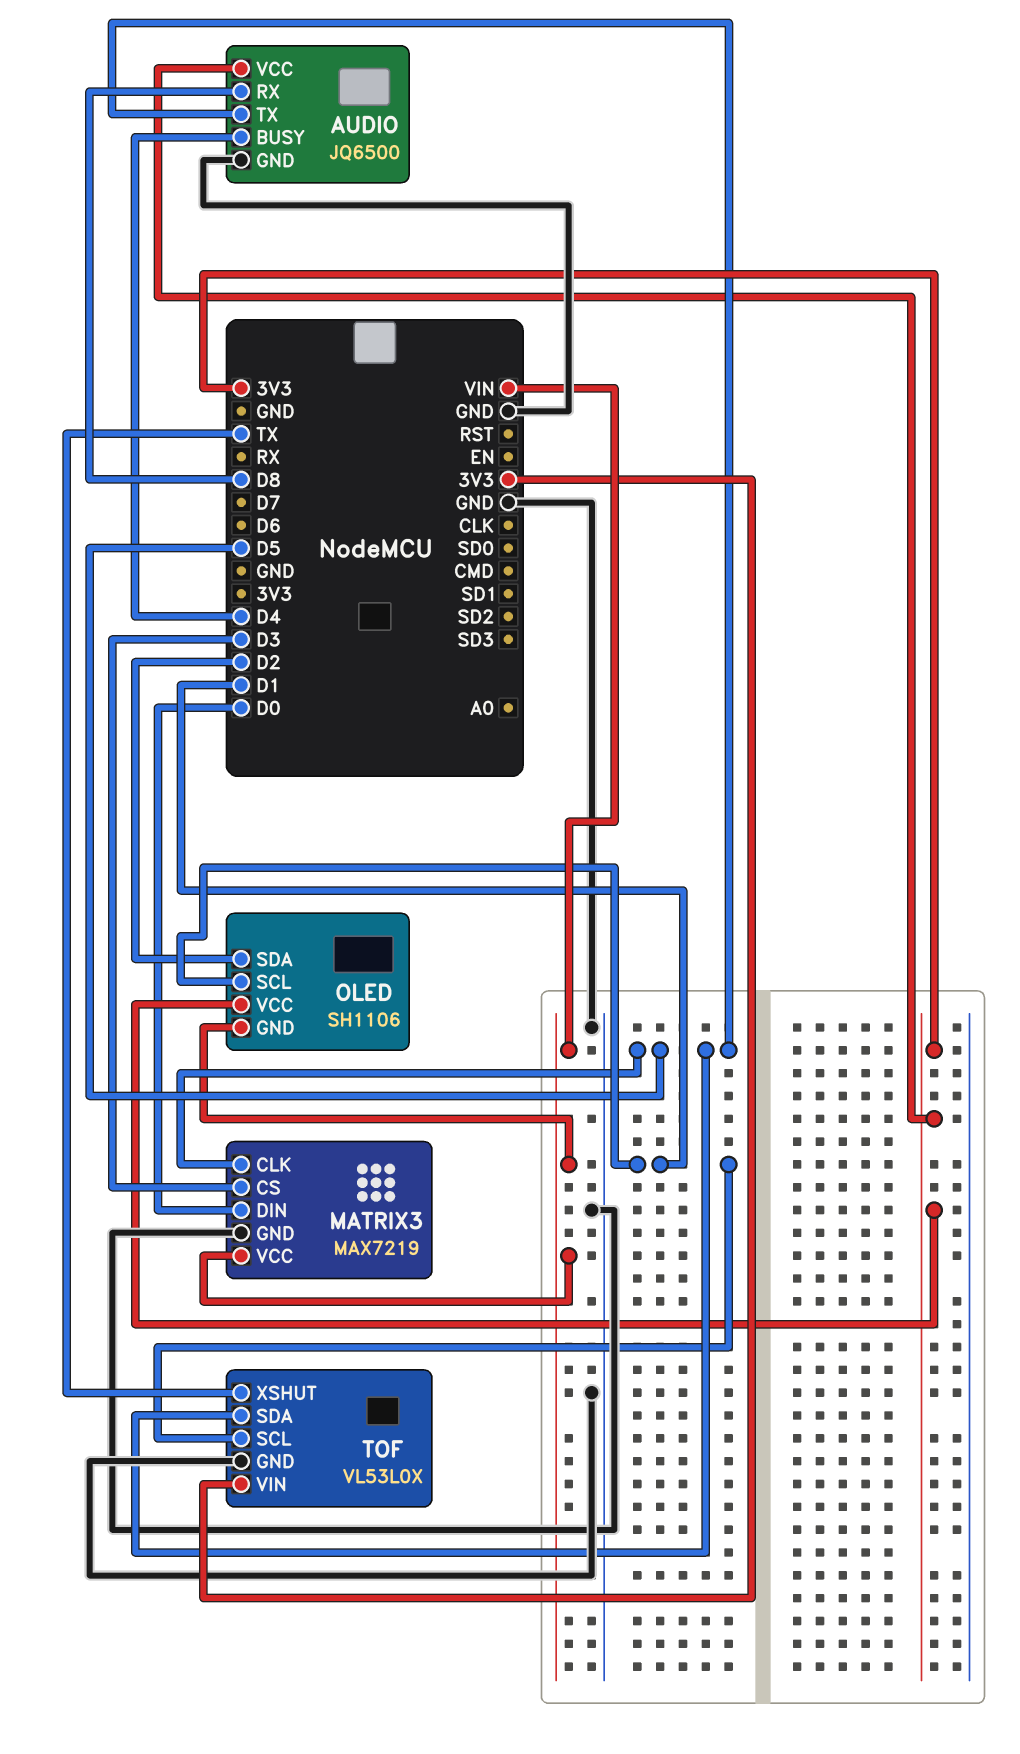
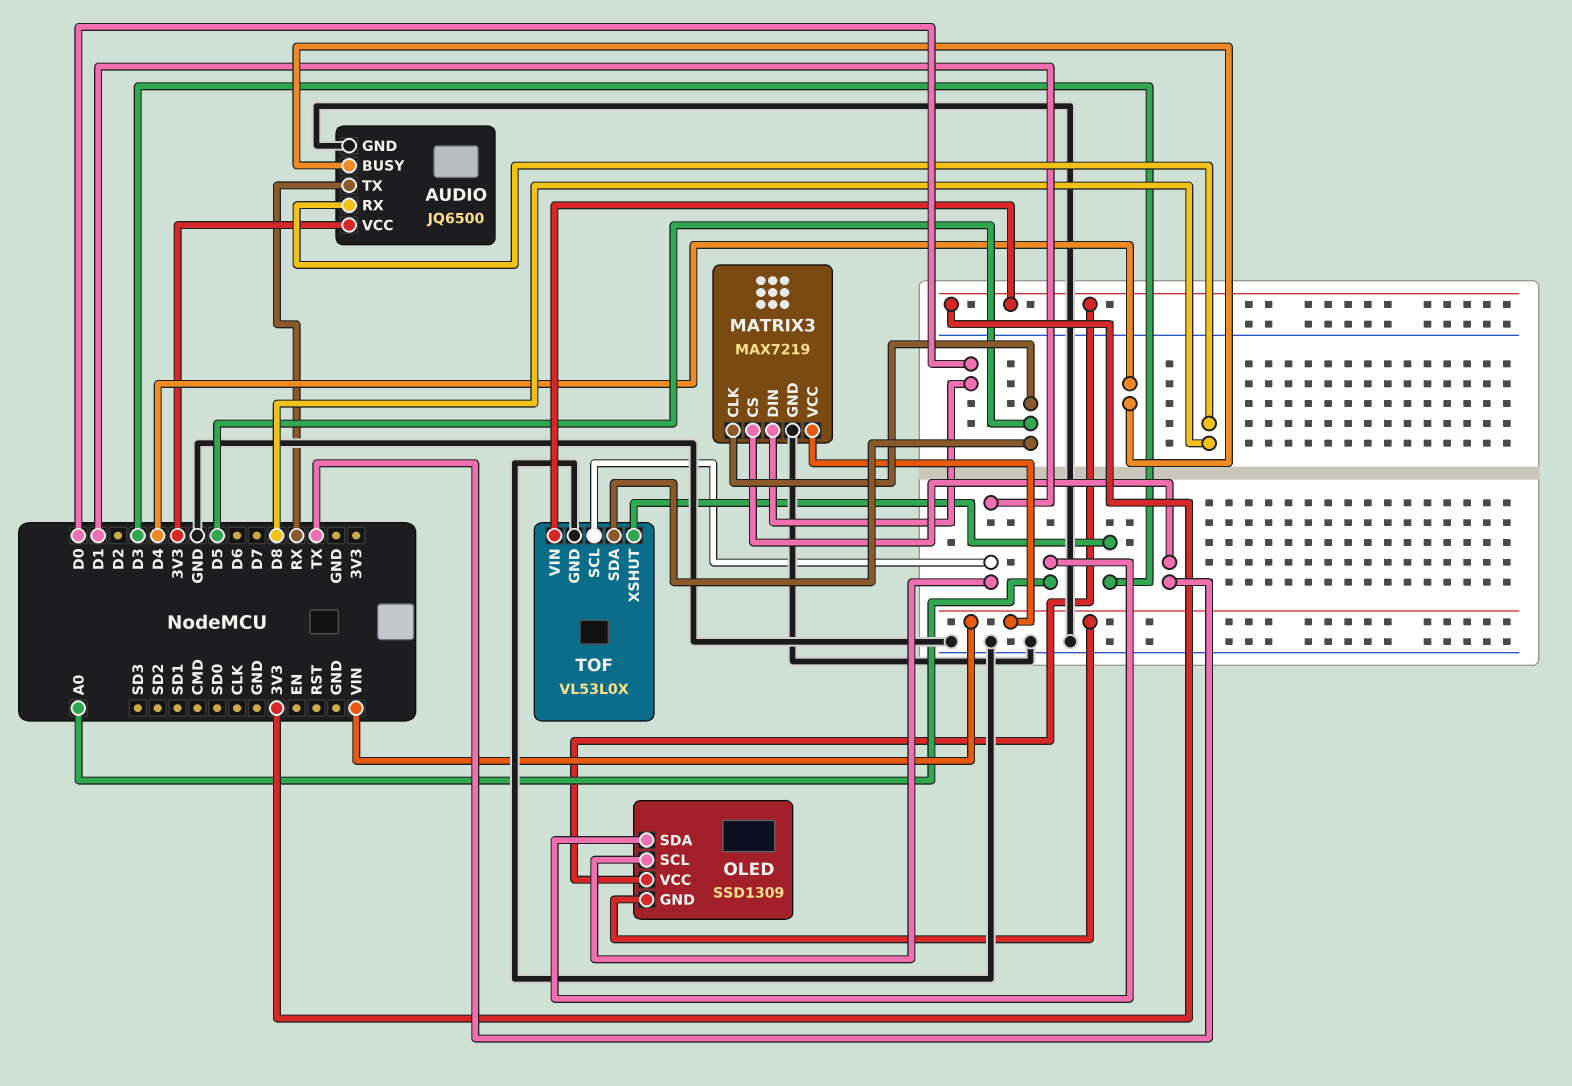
AUDIO pin TX: D5 -> RX
MATRIX3 pin CS: D3 -> TX
OLED: SH1106 -> SSD1309
OLED pin SDA: D2 -> A0
TOF pin XSHUT: TX -> D3

